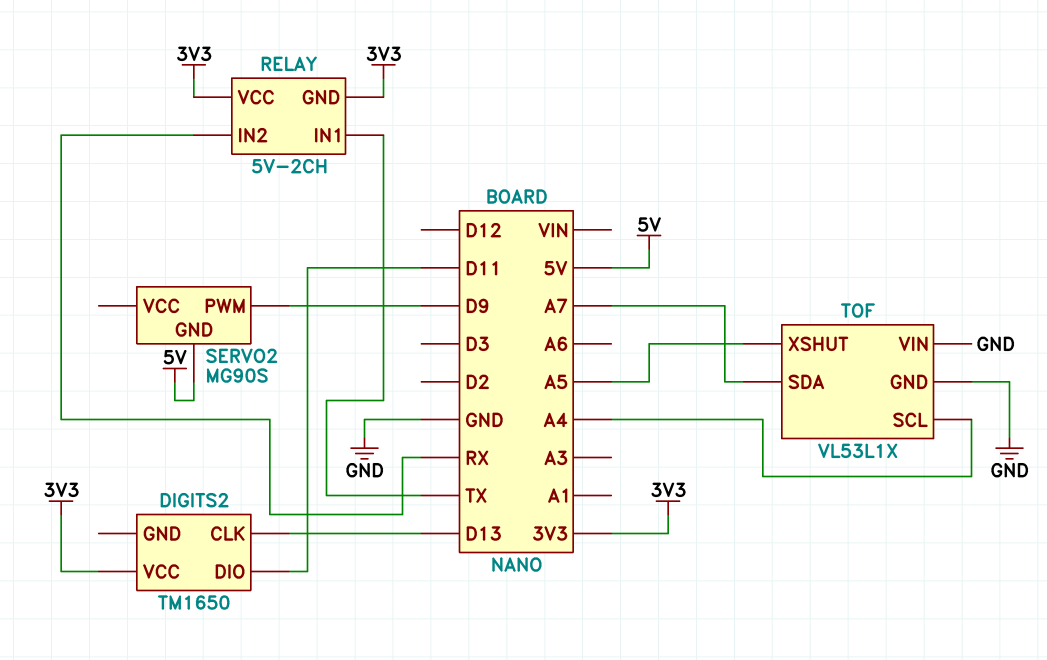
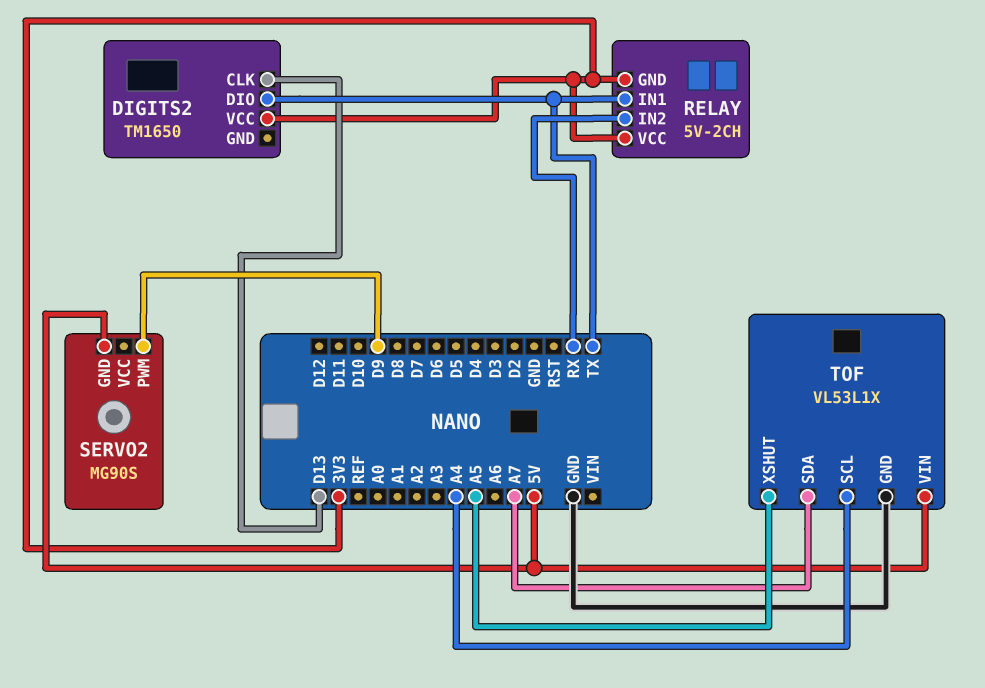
DIGITS2 pin DIO: D11 -> TX
TOF pin VIN: GND -> 5V

